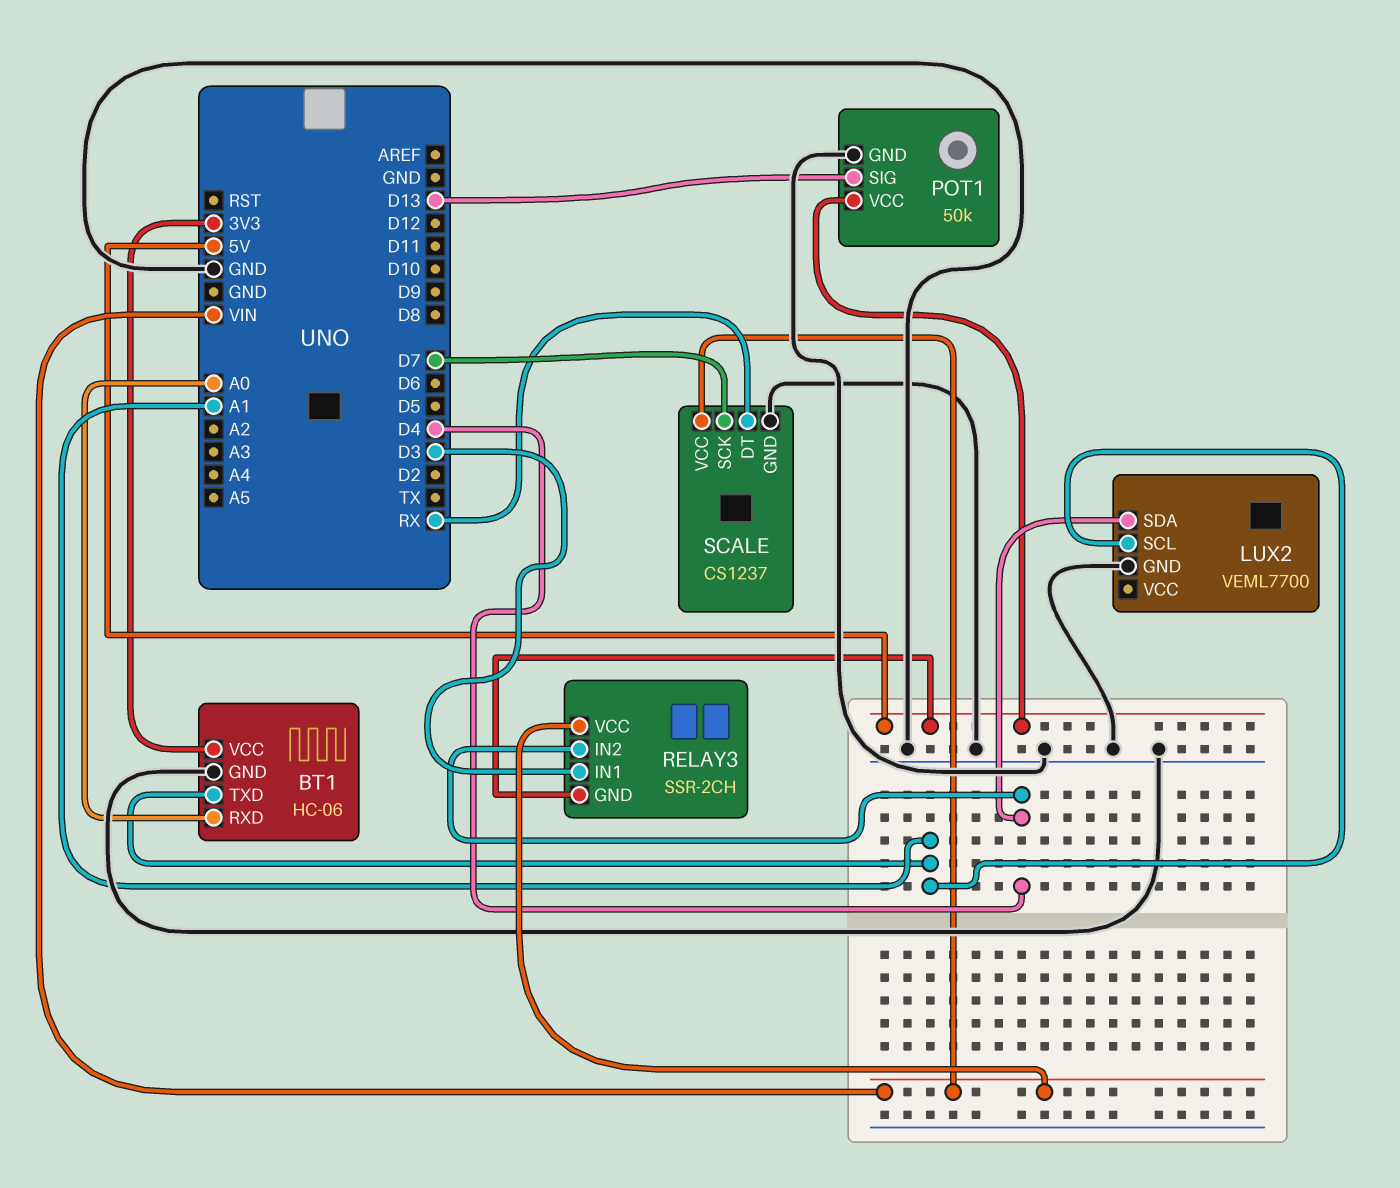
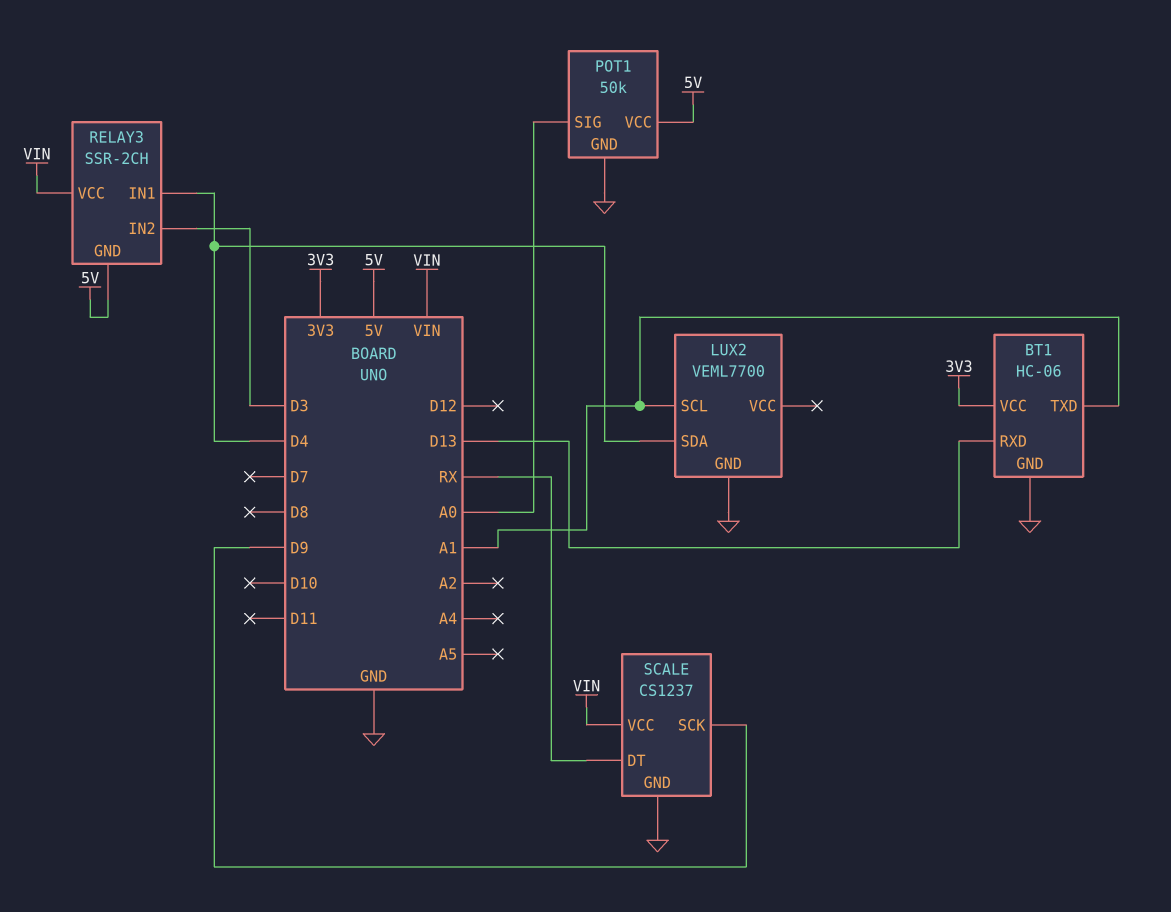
BT1 pin RXD: A0 -> D13
POT1 pin SIG: D13 -> A0
RELAY3 pin IN1: D3 -> D4
RELAY3 pin IN2: D4 -> D3
SCALE pin SCK: D7 -> D9

